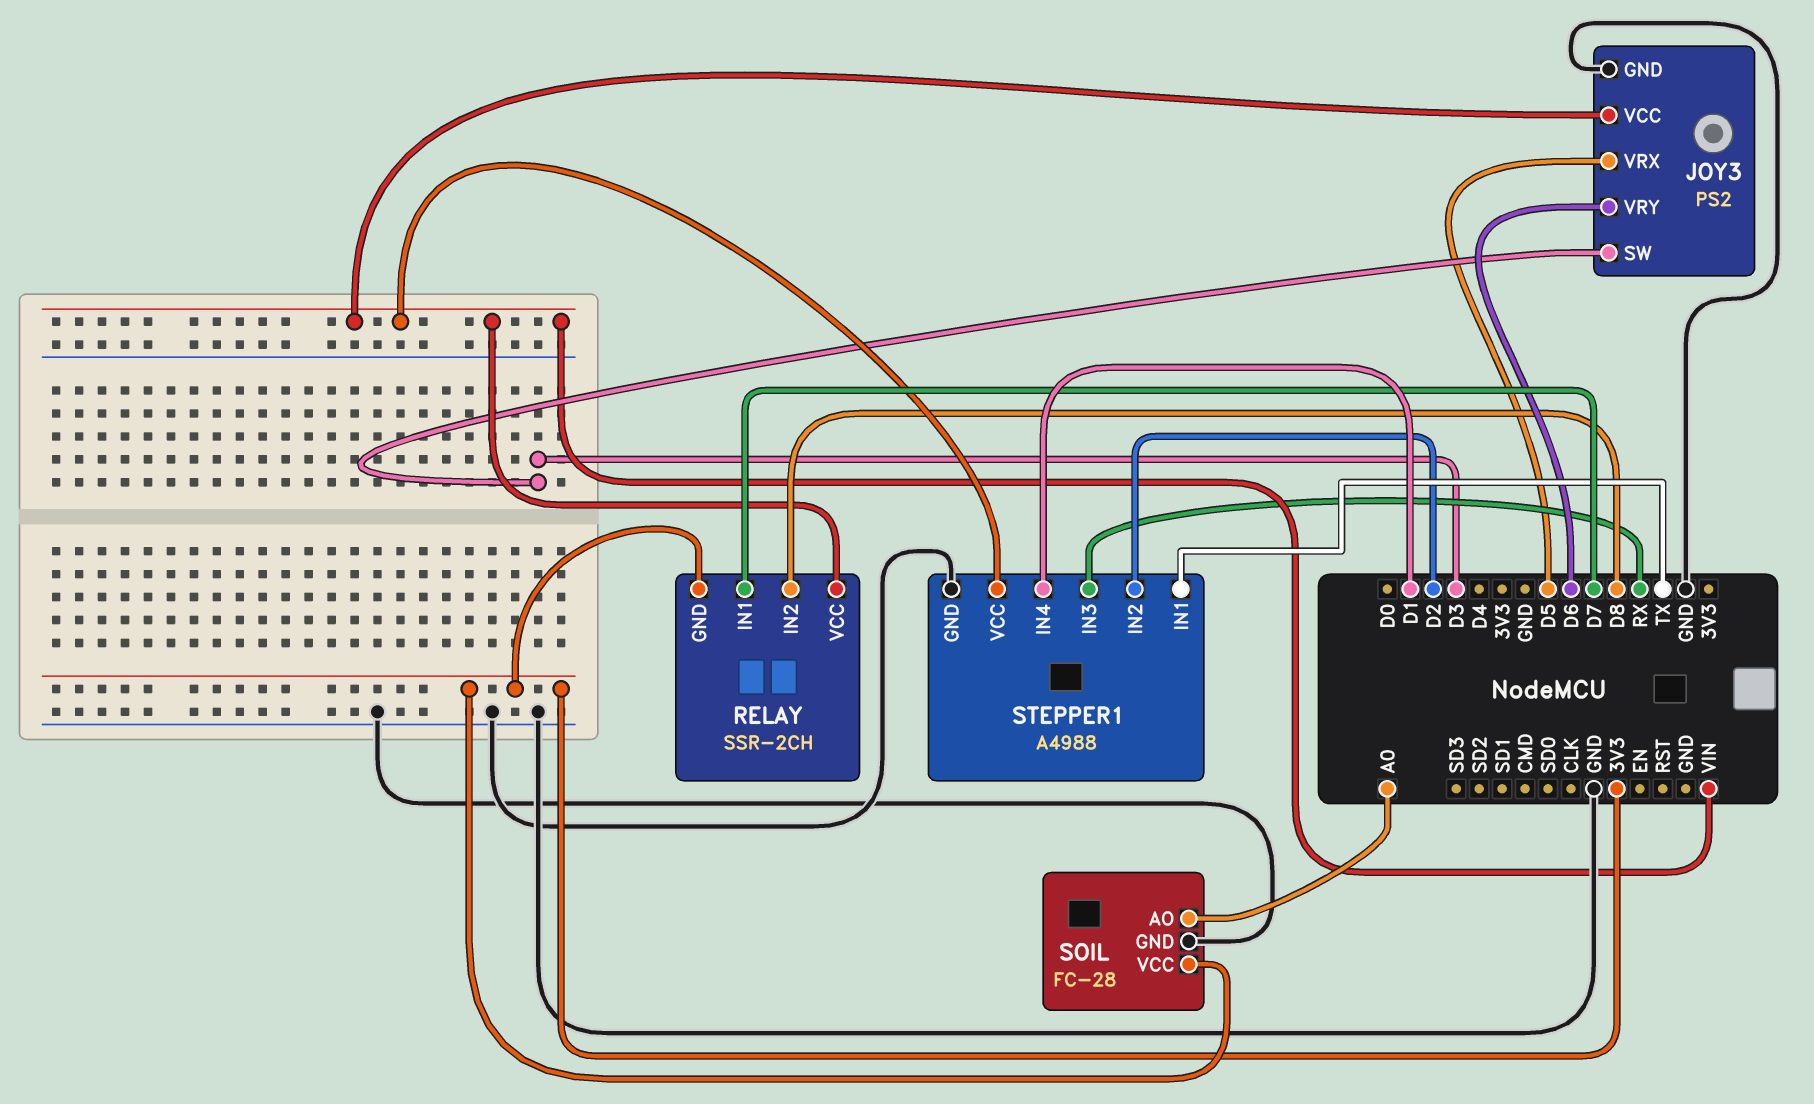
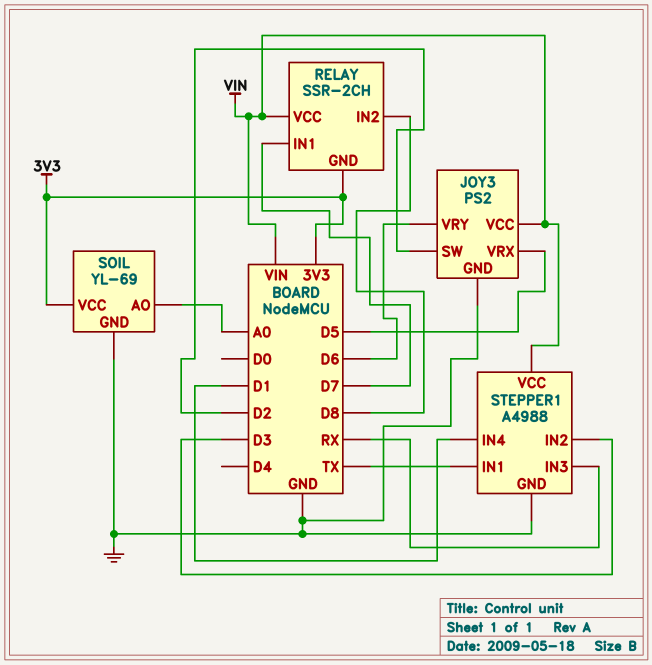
JOY3 pin SW: D3 -> D2
SOIL: FC-28 -> YL-69
STEPPER1 pin IN2: D2 -> D3

